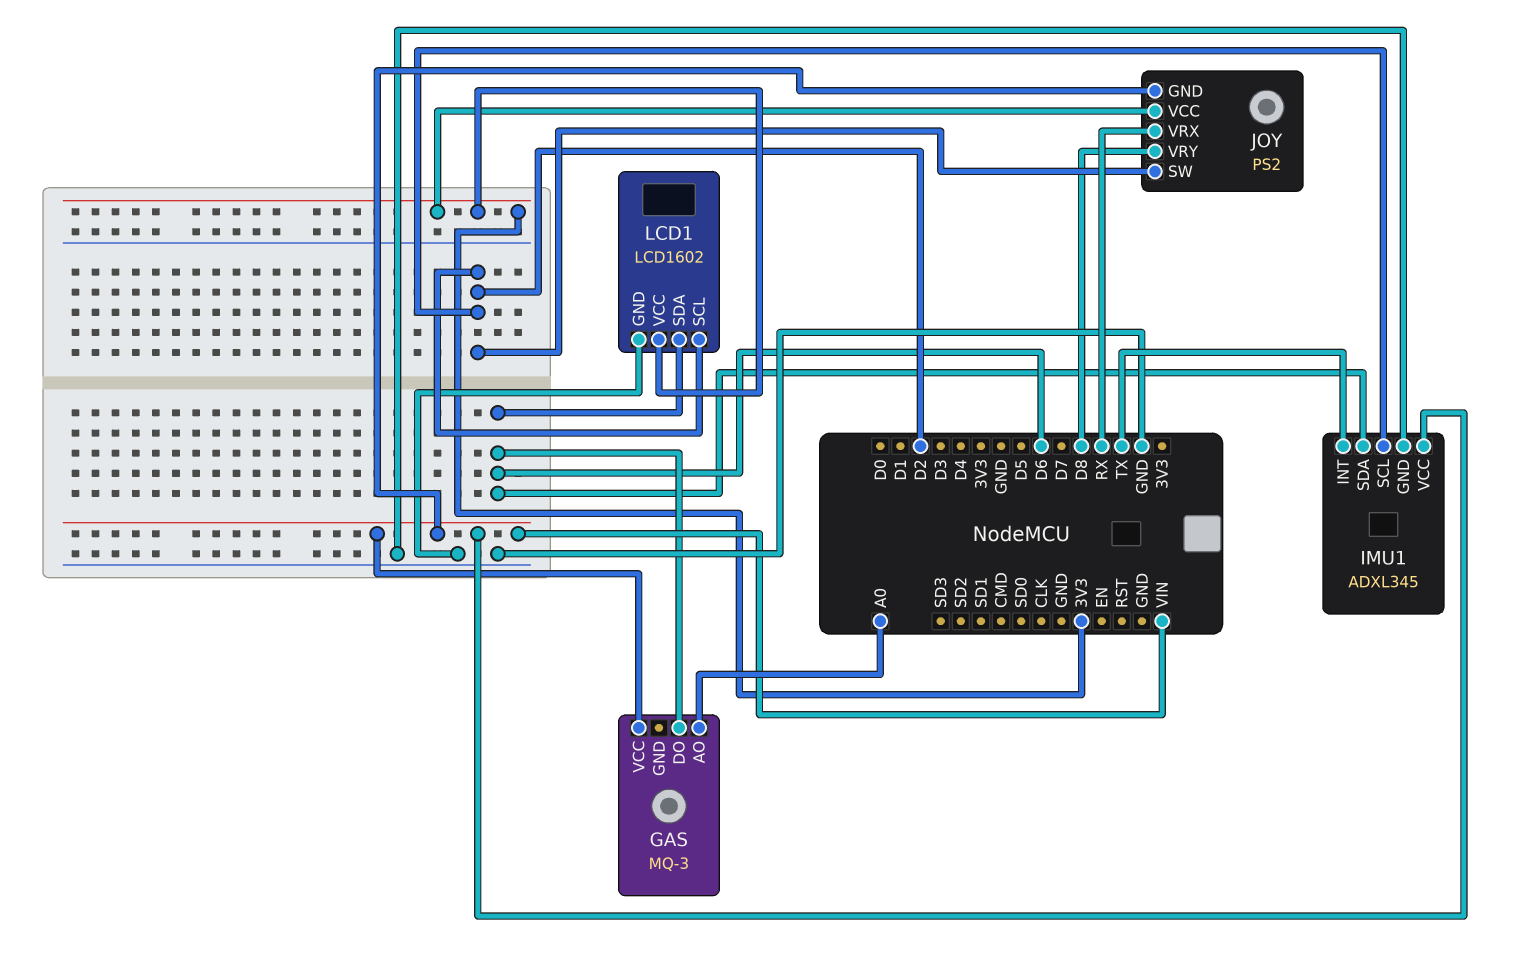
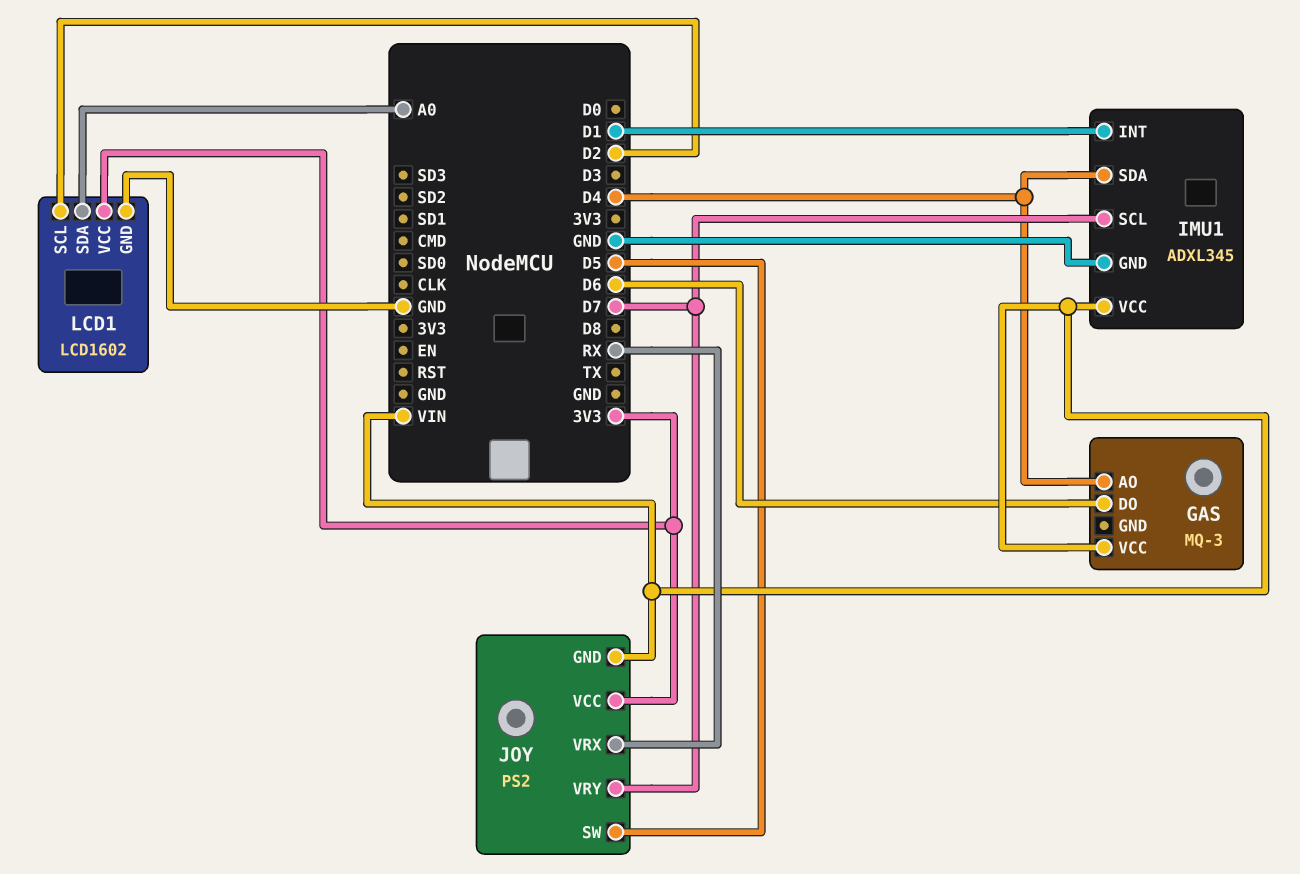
GAS pin AO: A0 -> D4
IMU1 pin INT: TX -> D1
IMU1 pin SCL: D2 -> D7
IMU1 pin SDA: D6 -> D4
JOY pin SW: D2 -> D5
JOY pin VRY: D8 -> D7
LCD1 pin SDA: D6 -> A0

